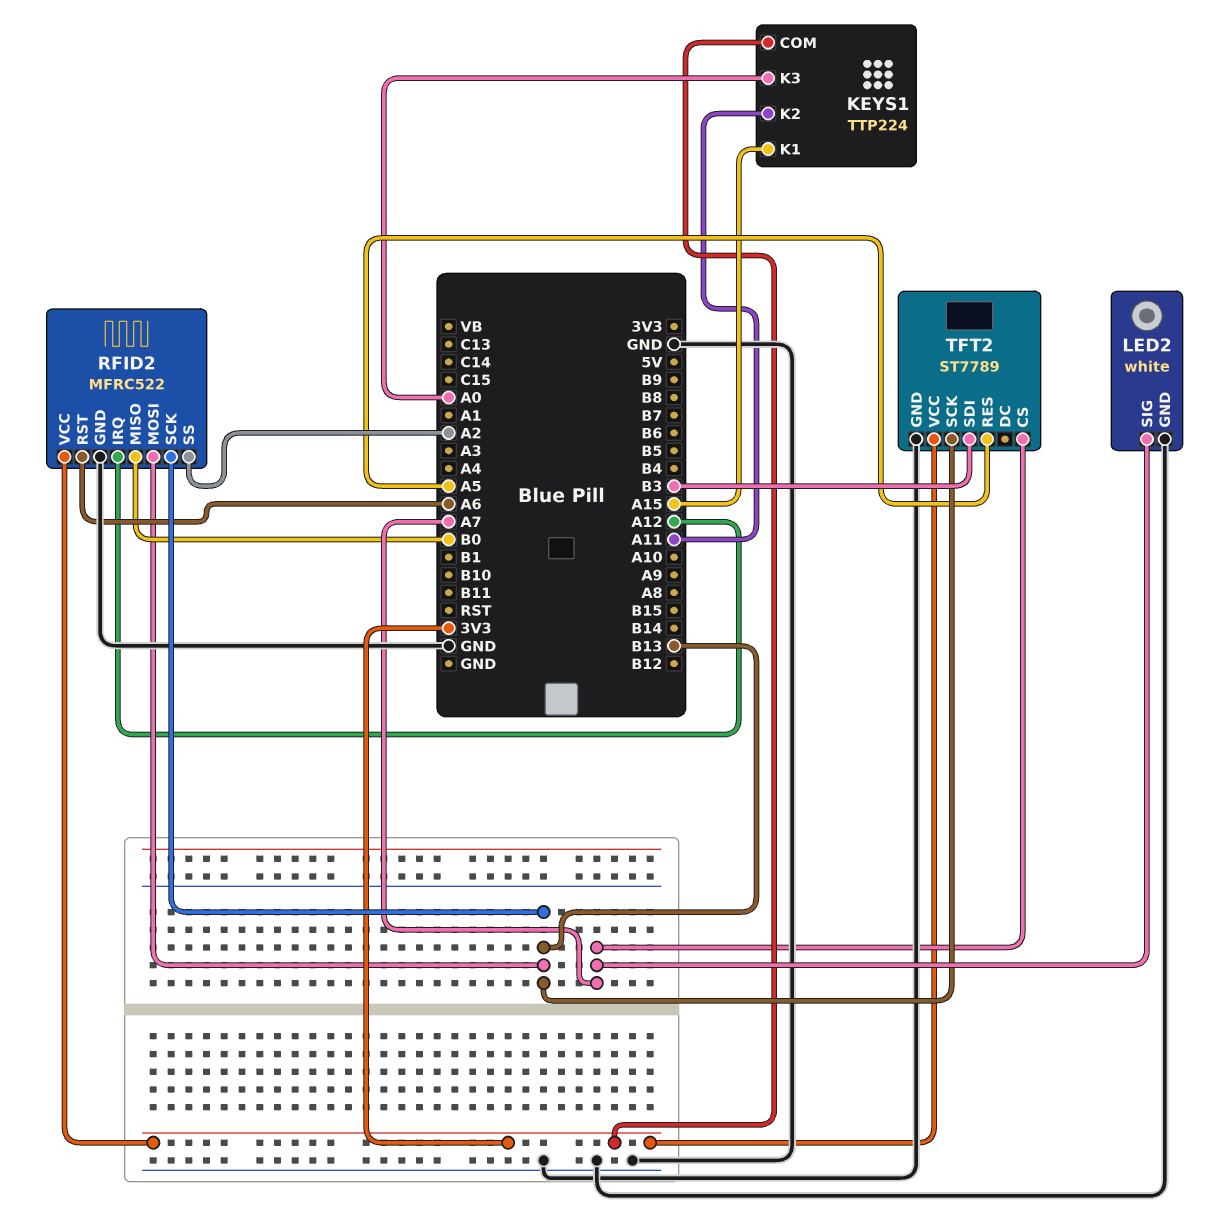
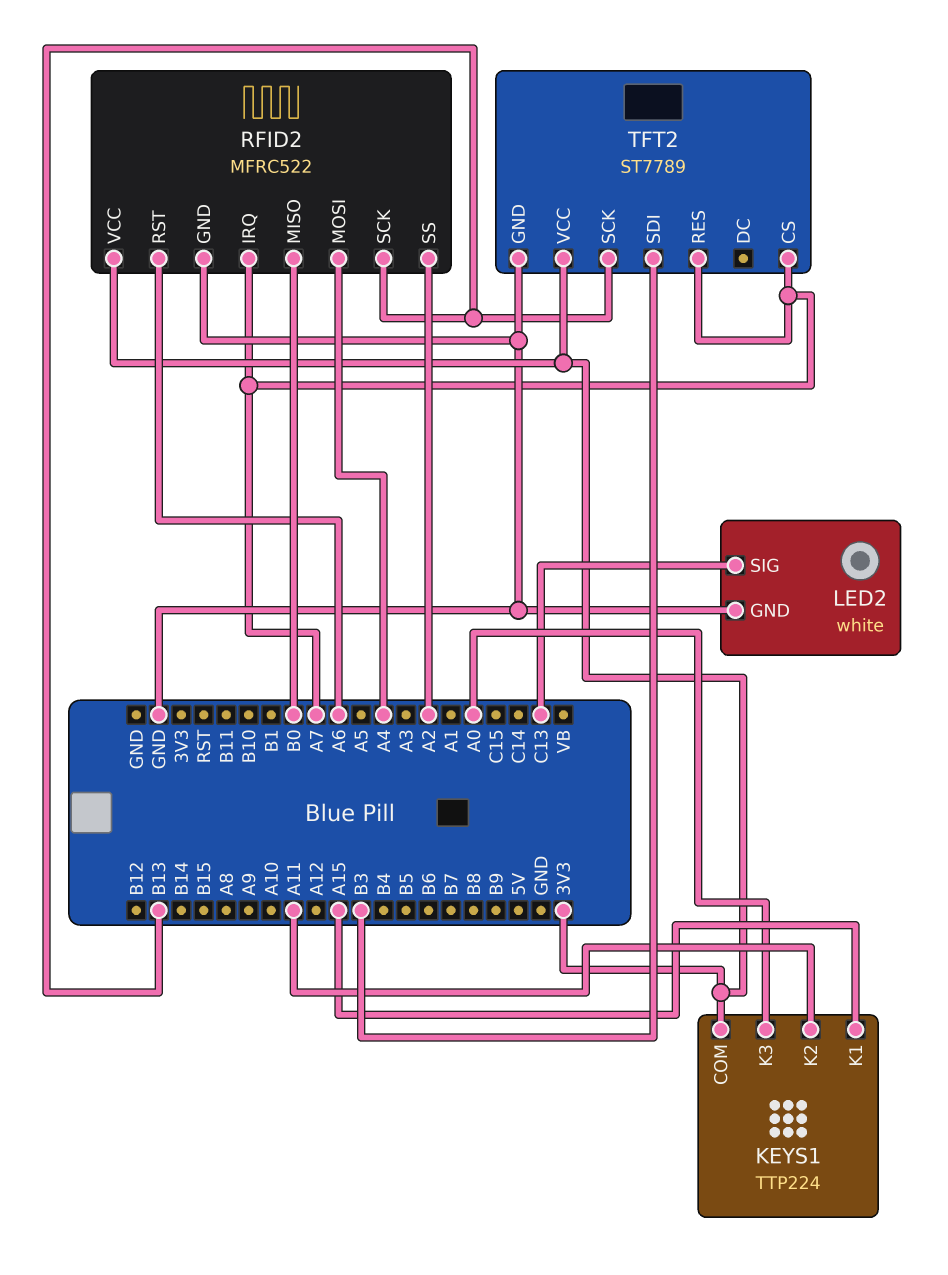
LED2 pin SIG: A7 -> C13
RFID2 pin IRQ: A12 -> A7
RFID2 pin MOSI: B13 -> A4
TFT2 pin RES: A5 -> A7

